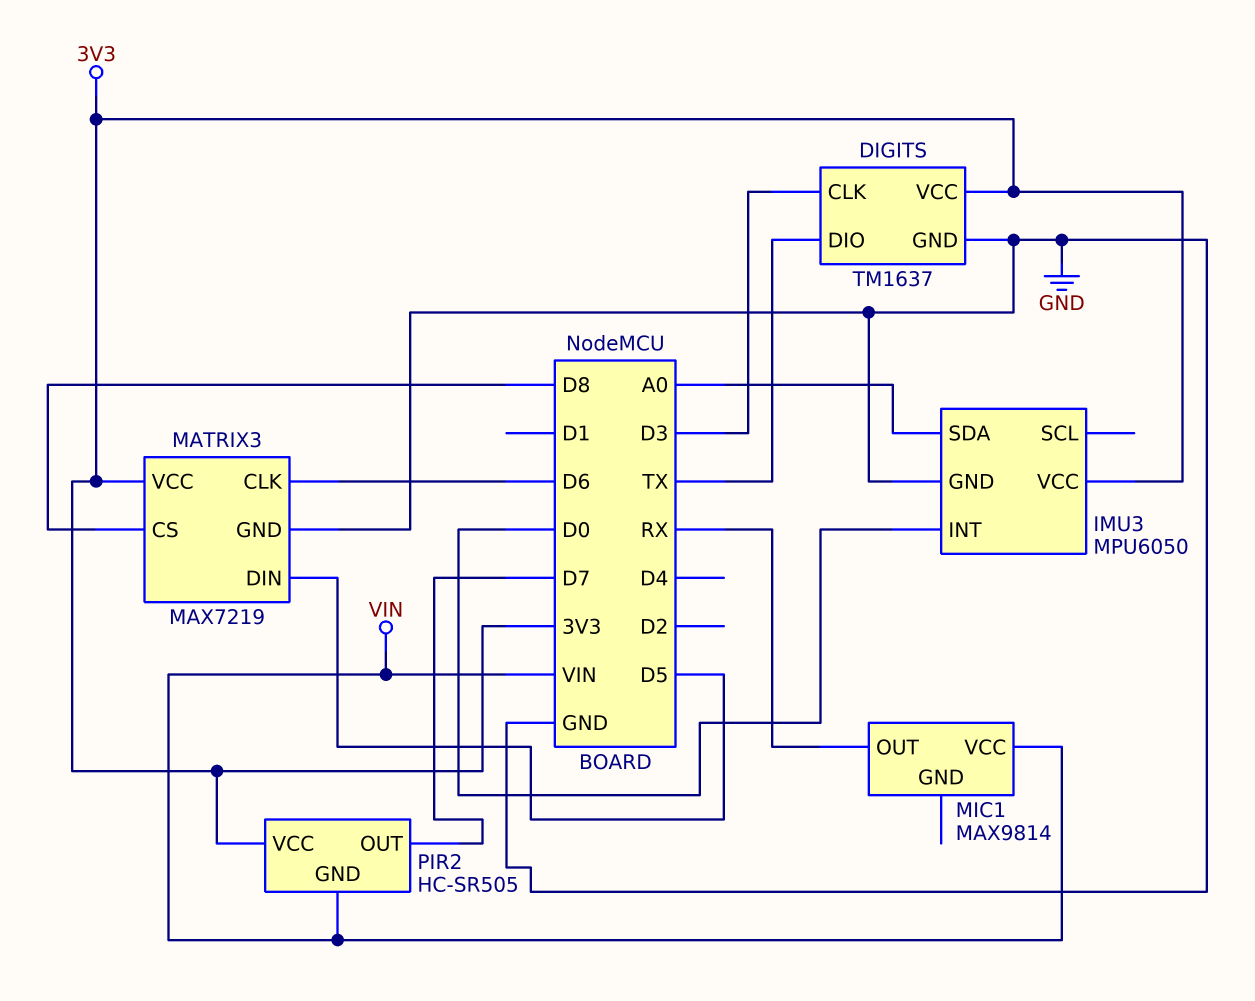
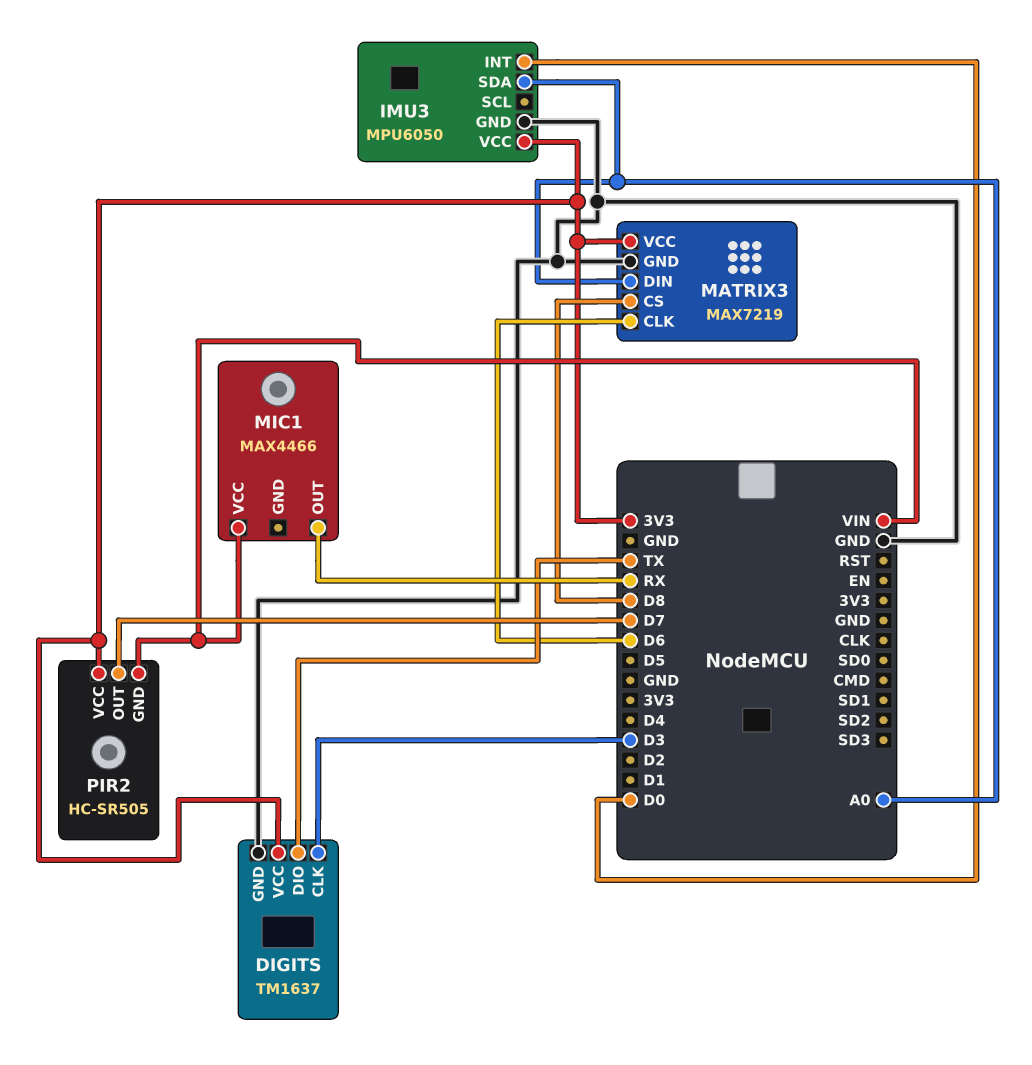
MATRIX3 pin DIN: D5 -> A0
MIC1: MAX9814 -> MAX4466

